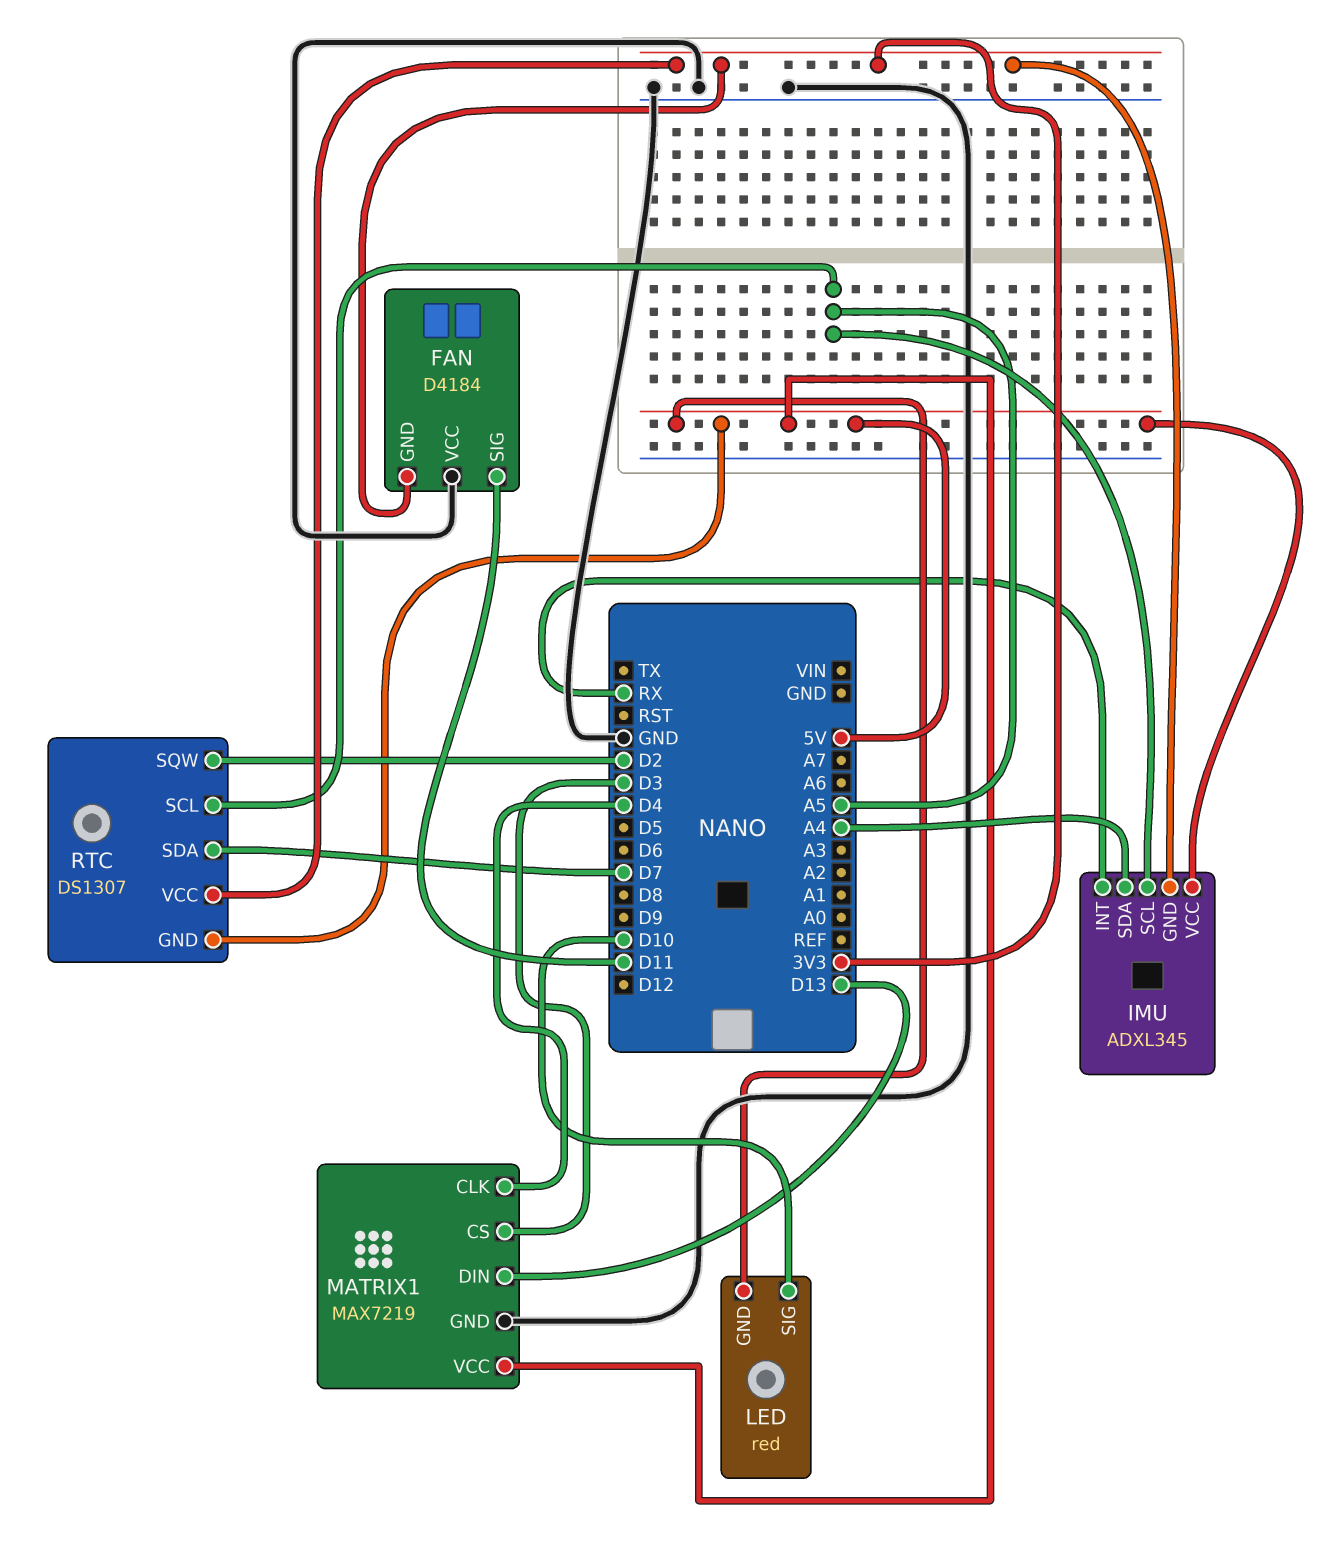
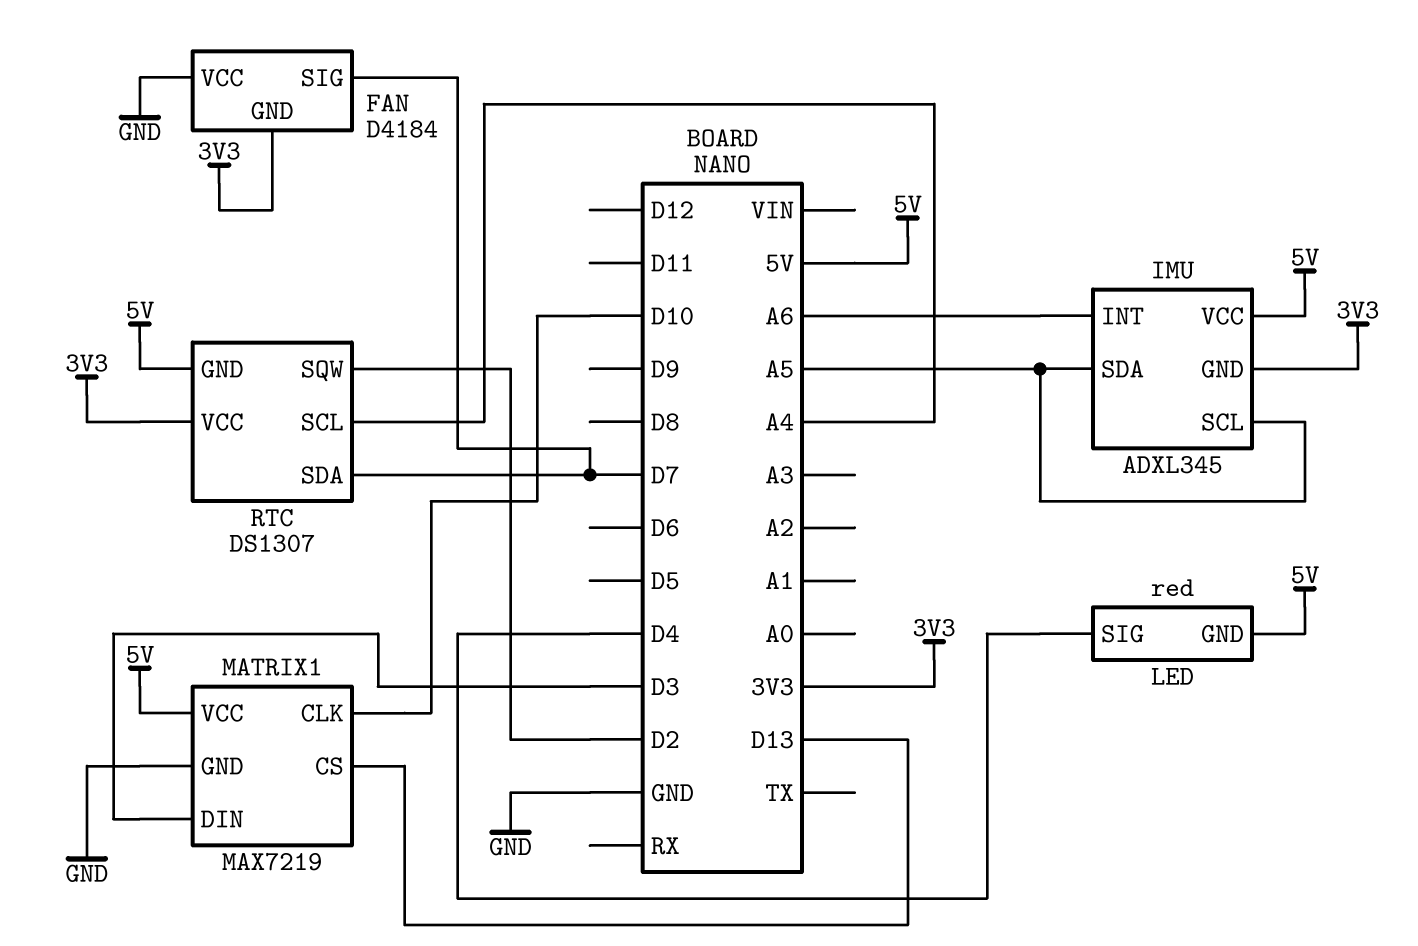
FAN pin SIG: D11 -> D7
IMU pin INT: RX -> A6
IMU pin SDA: A4 -> A5
LED pin SIG: D10 -> D4
MATRIX1 pin CLK: D4 -> D10
MATRIX1 pin CS: D3 -> D13
MATRIX1 pin DIN: D13 -> D3
RTC pin SCL: A5 -> A4

